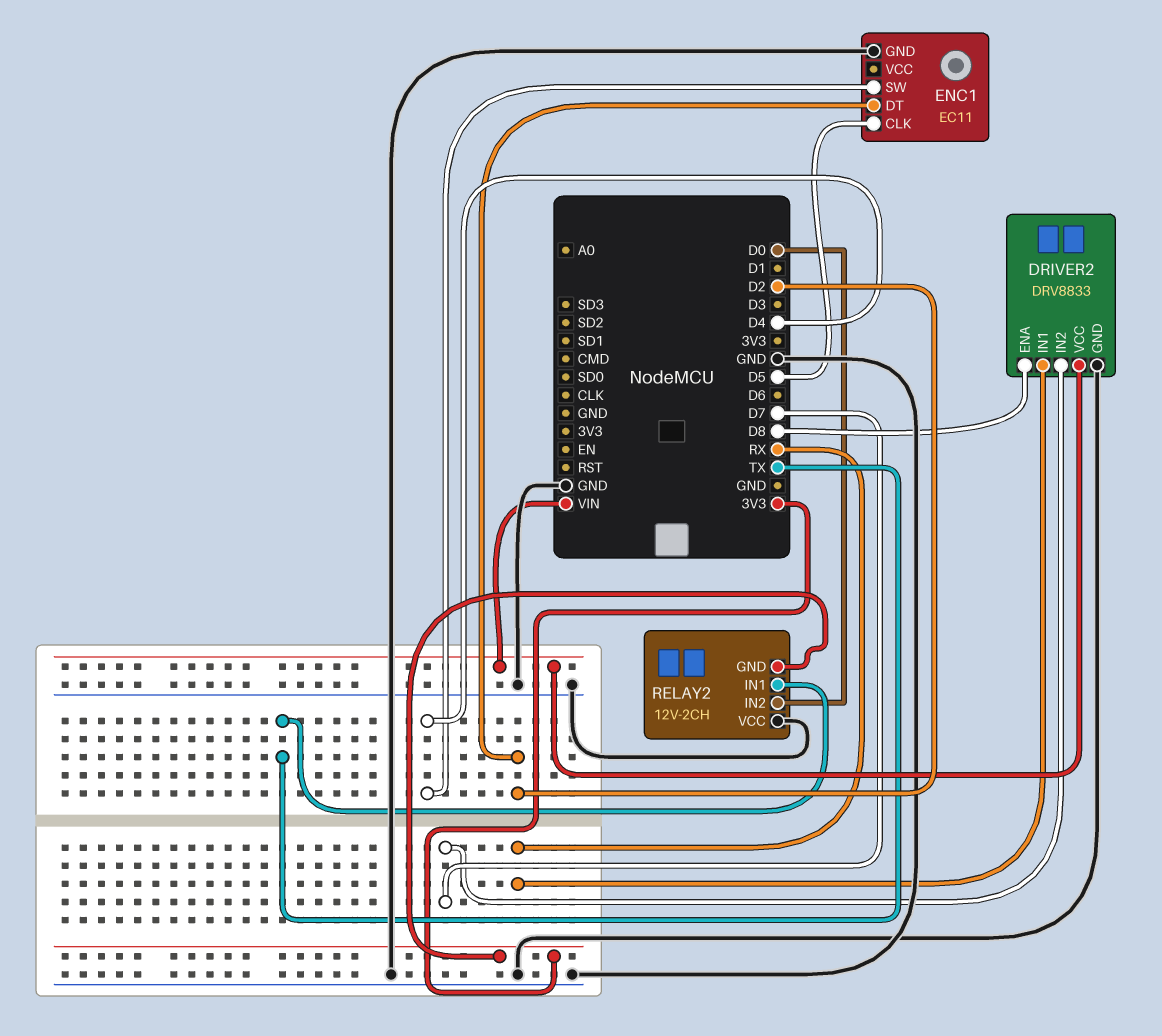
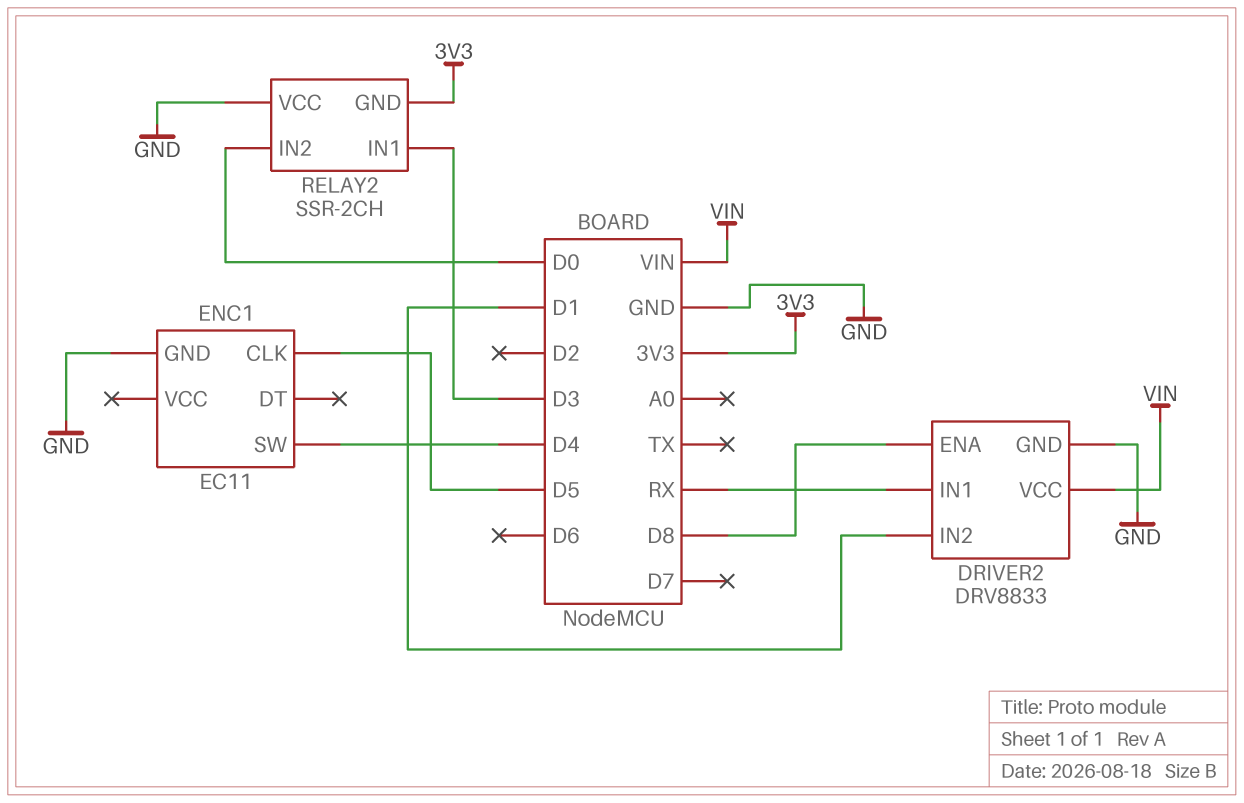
DRIVER2 pin IN2: D7 -> D1
ENC1 pin DT: D2 -> none
RELAY2: 12V-2CH -> SSR-2CH
RELAY2 pin IN1: TX -> D3

